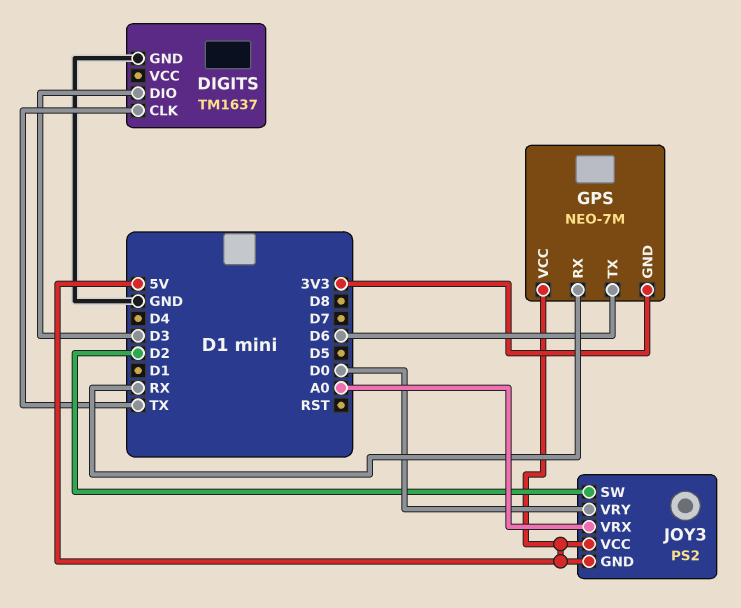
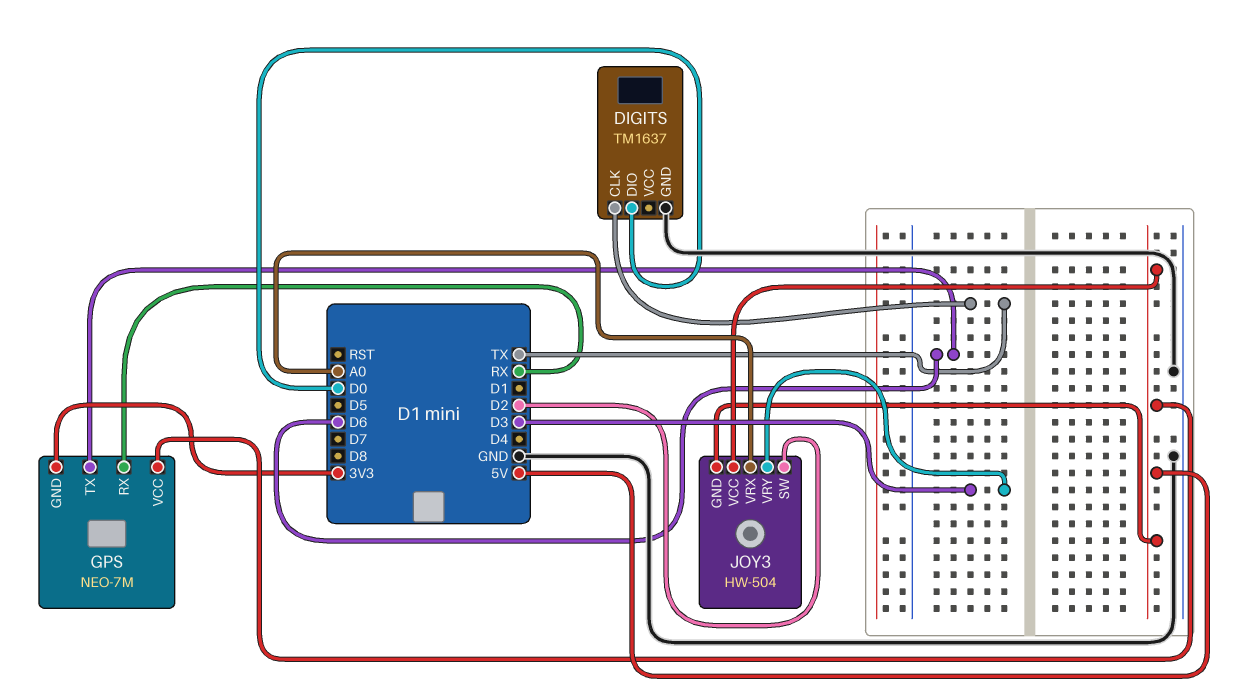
DIGITS pin DIO: D3 -> D0
JOY3: PS2 -> HW-504
JOY3 pin VRY: D0 -> D3

